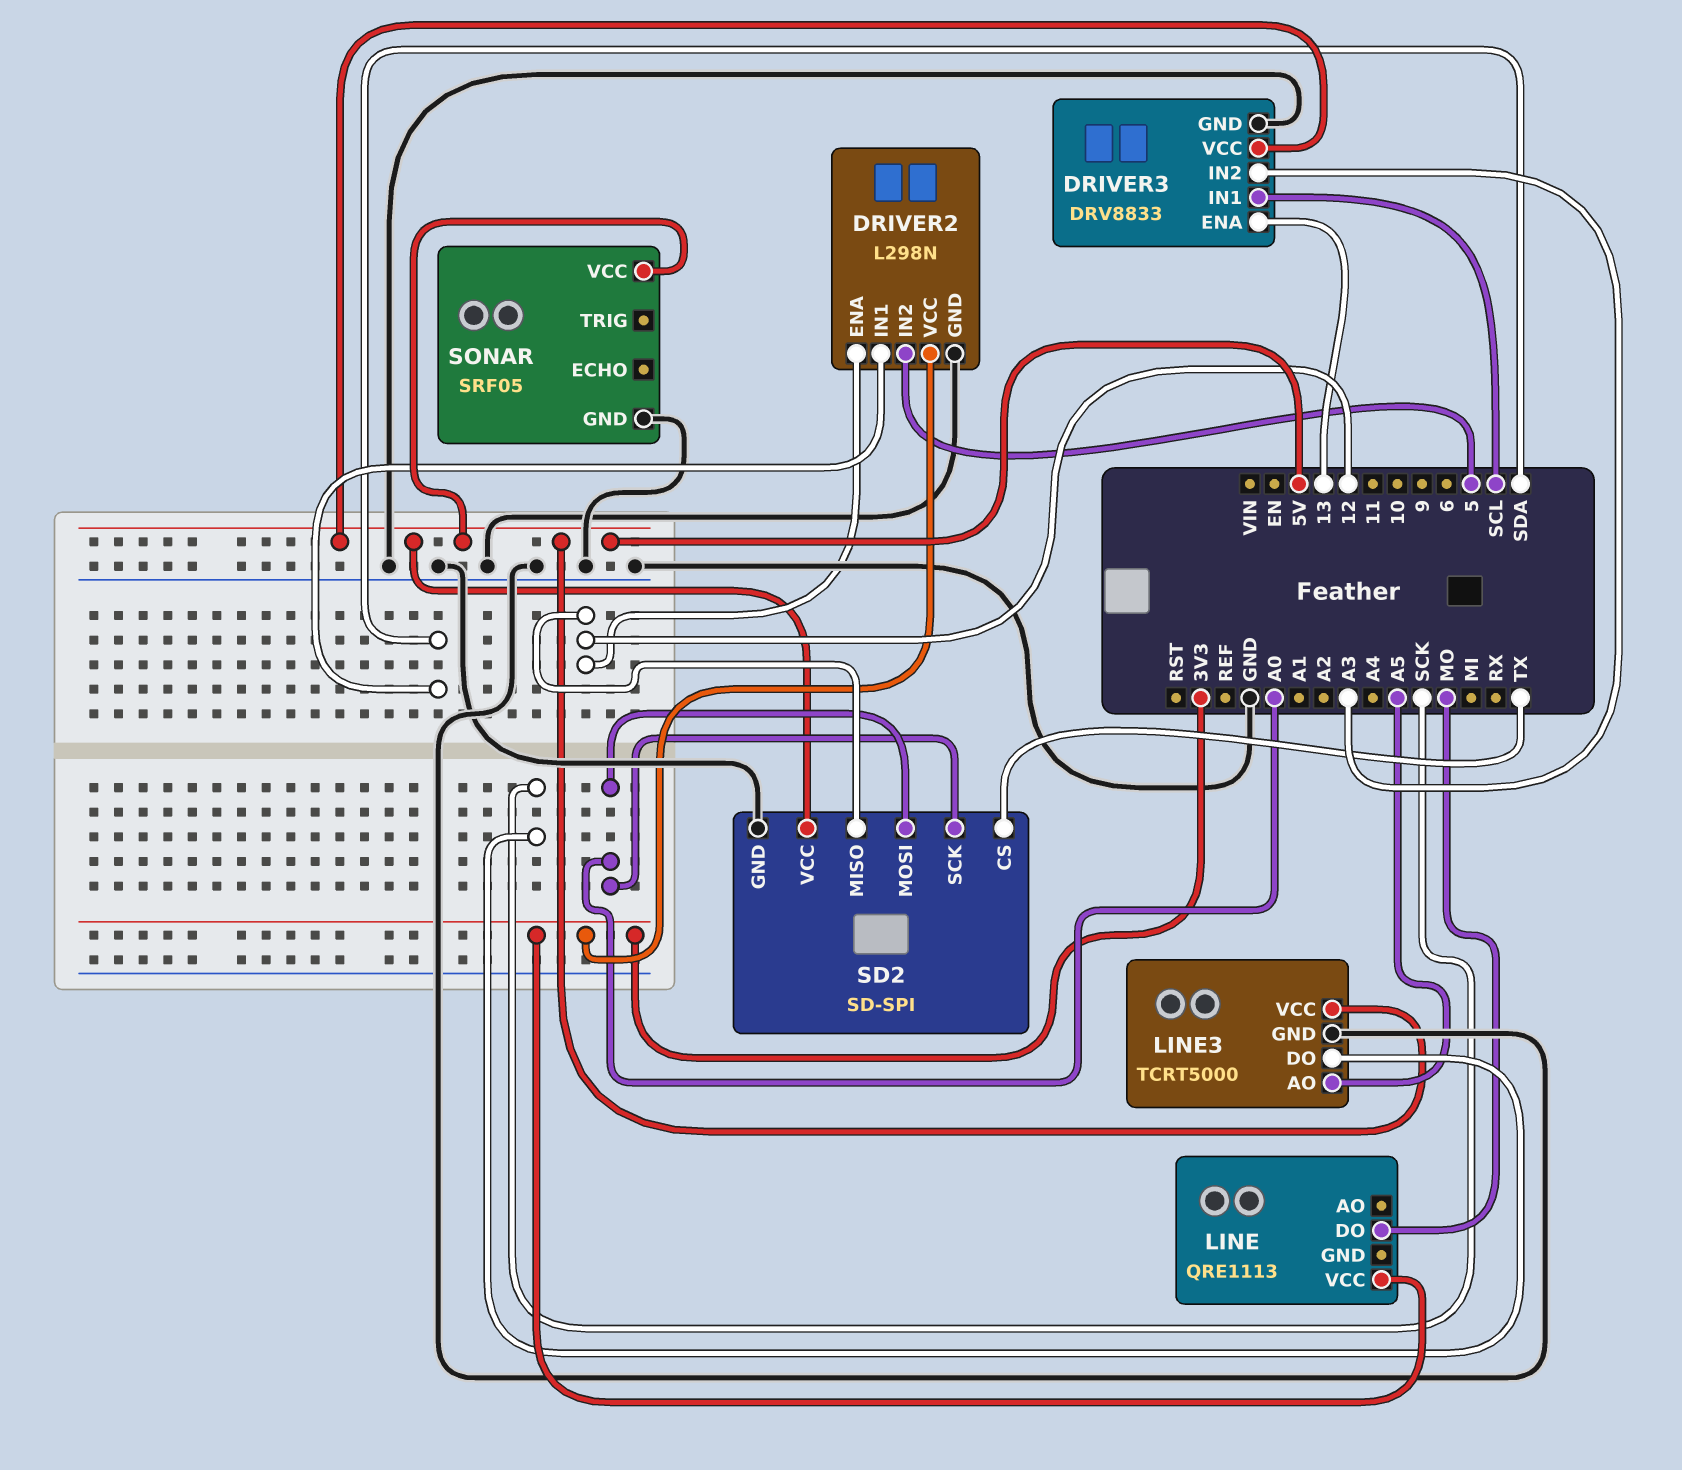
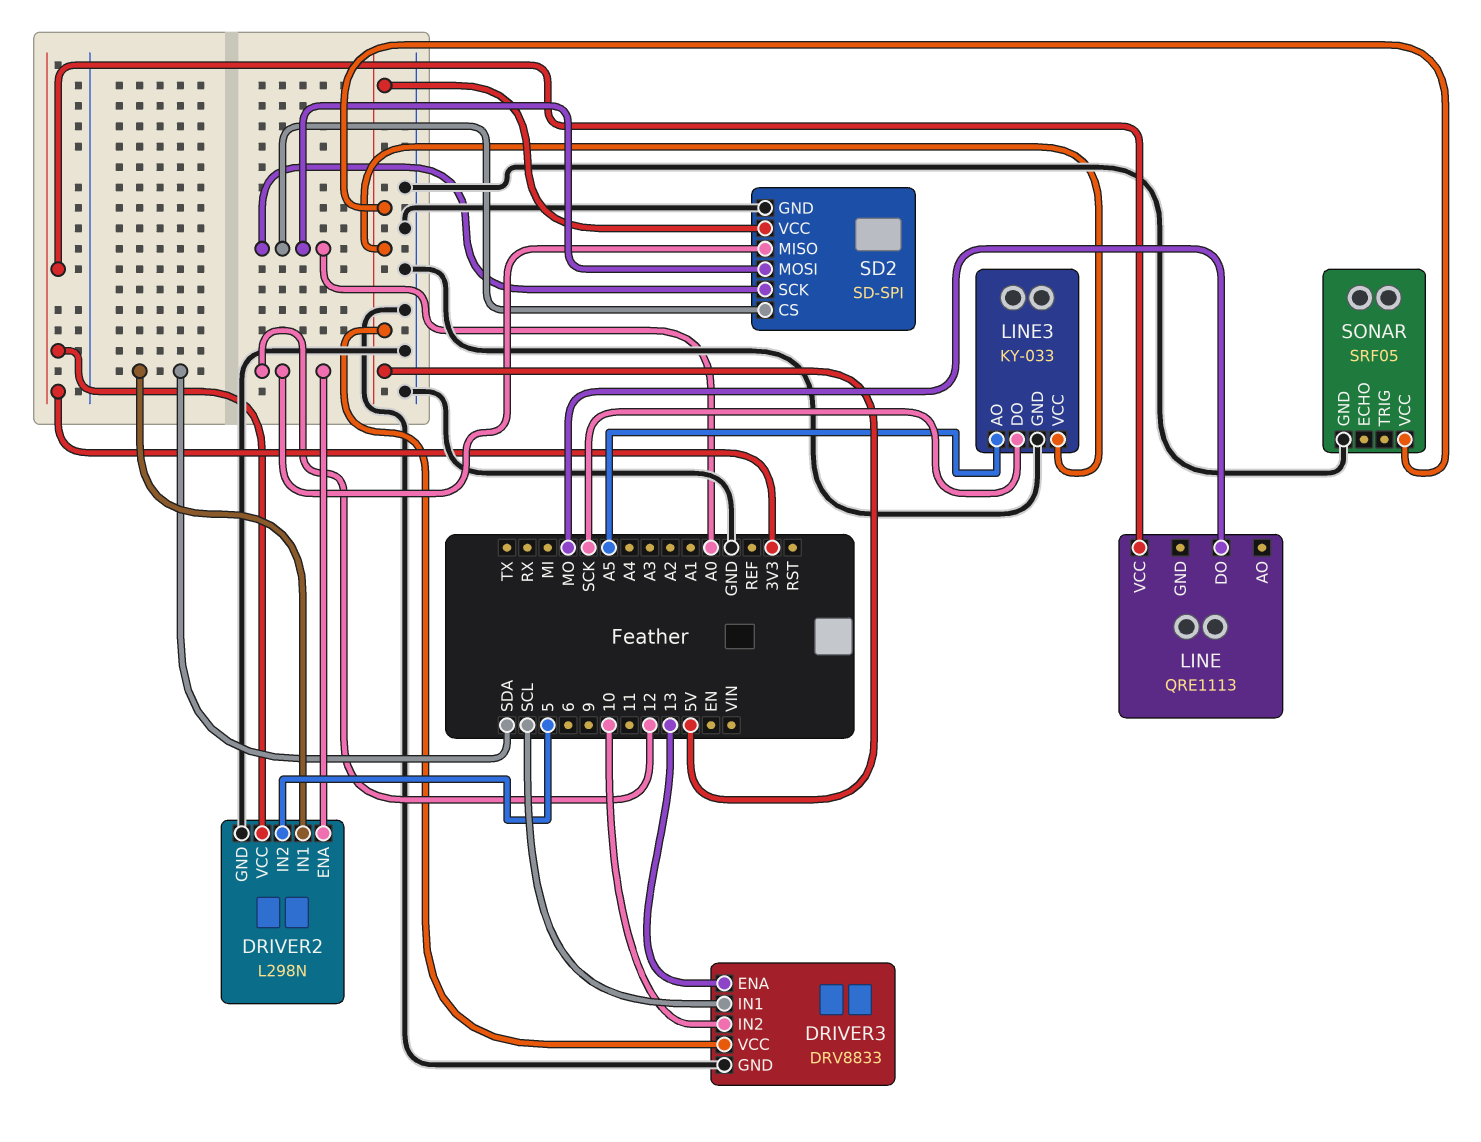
DRIVER3 pin IN2: A3 -> 10
LINE3: TCRT5000 -> KY-033
SD2 pin CS: TX -> A0

